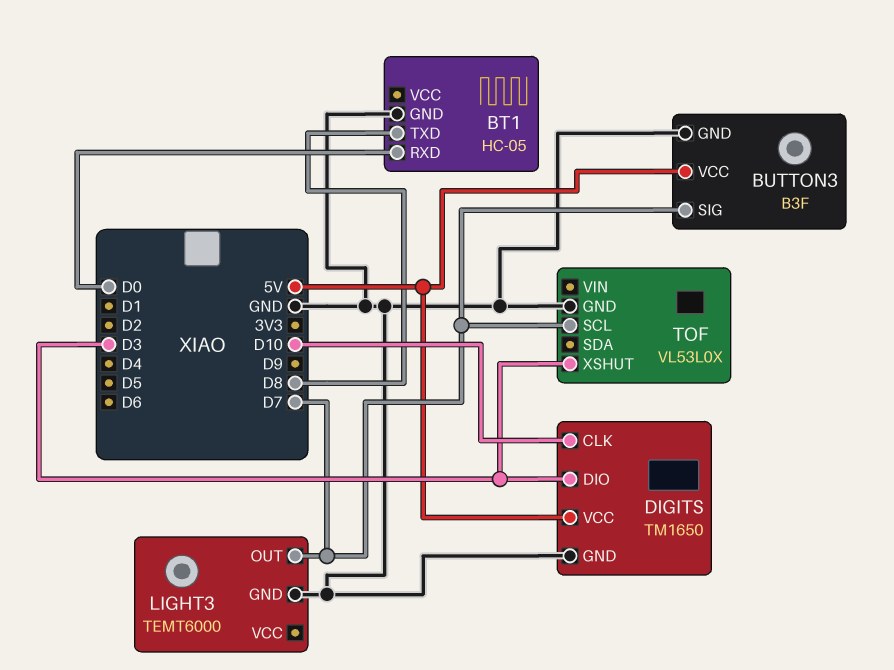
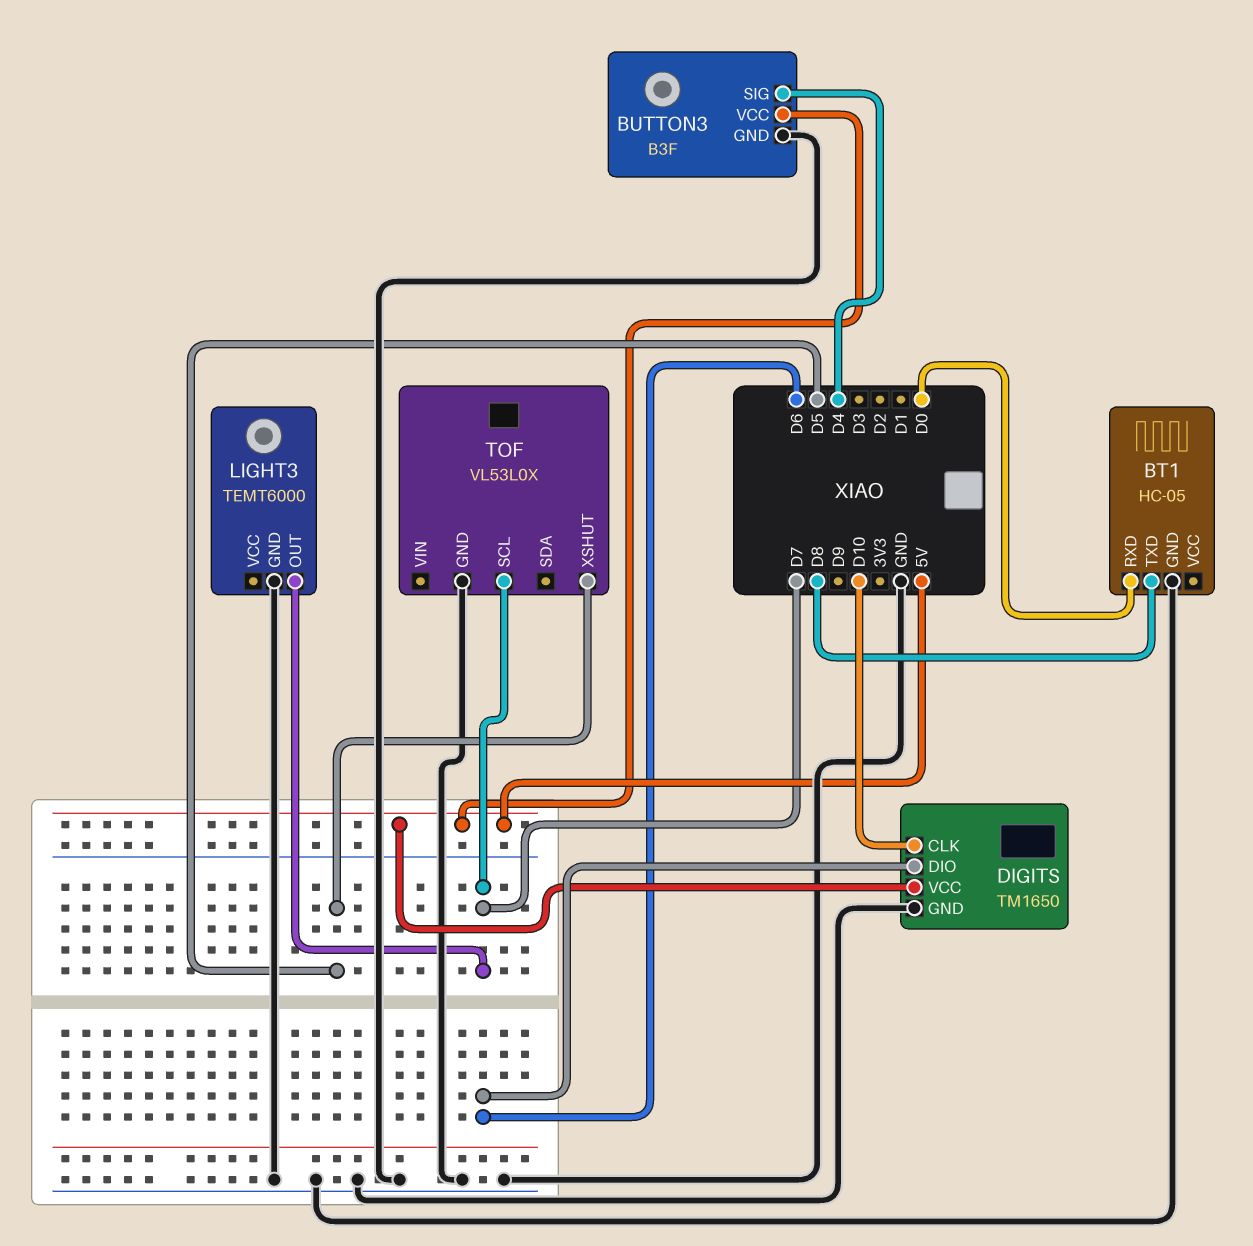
BUTTON3 pin SIG: D7 -> D4
DIGITS pin DIO: D3 -> D6
TOF pin XSHUT: D3 -> D5

